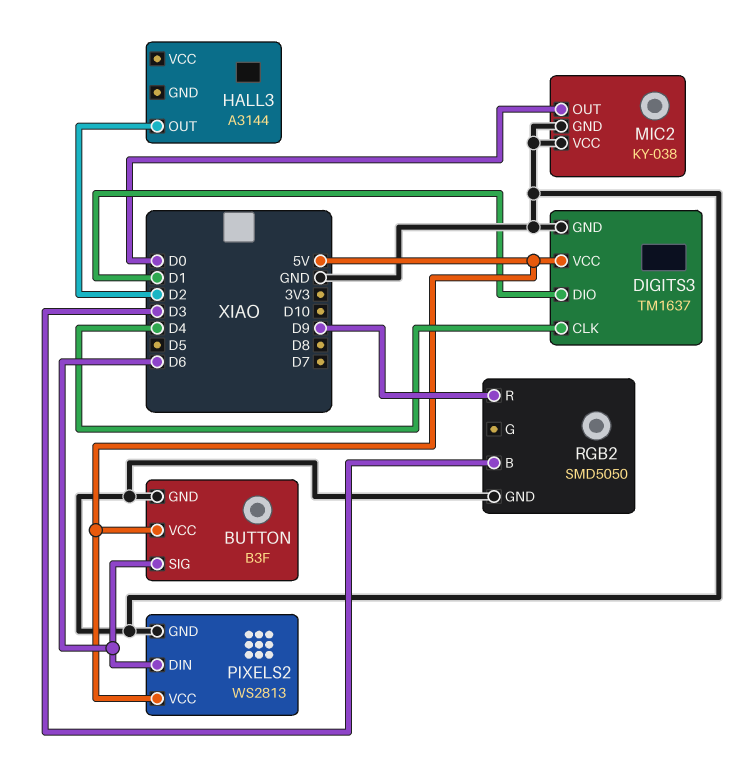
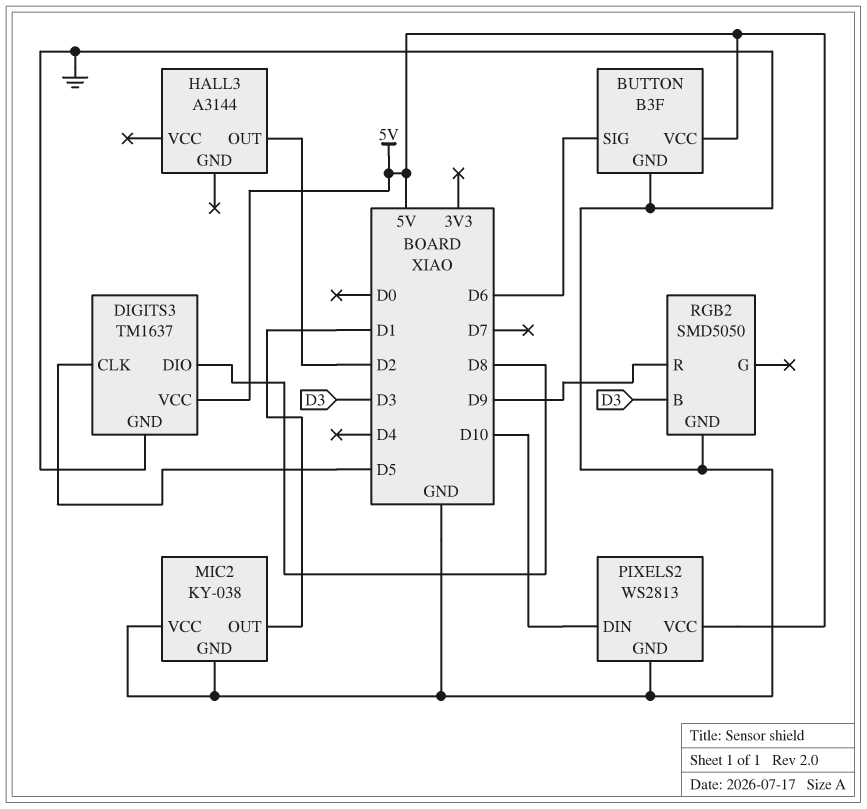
DIGITS3 pin CLK: D4 -> D5
DIGITS3 pin DIO: D1 -> D8
MIC2 pin OUT: D0 -> D1
PIXELS2 pin DIN: D6 -> D10

